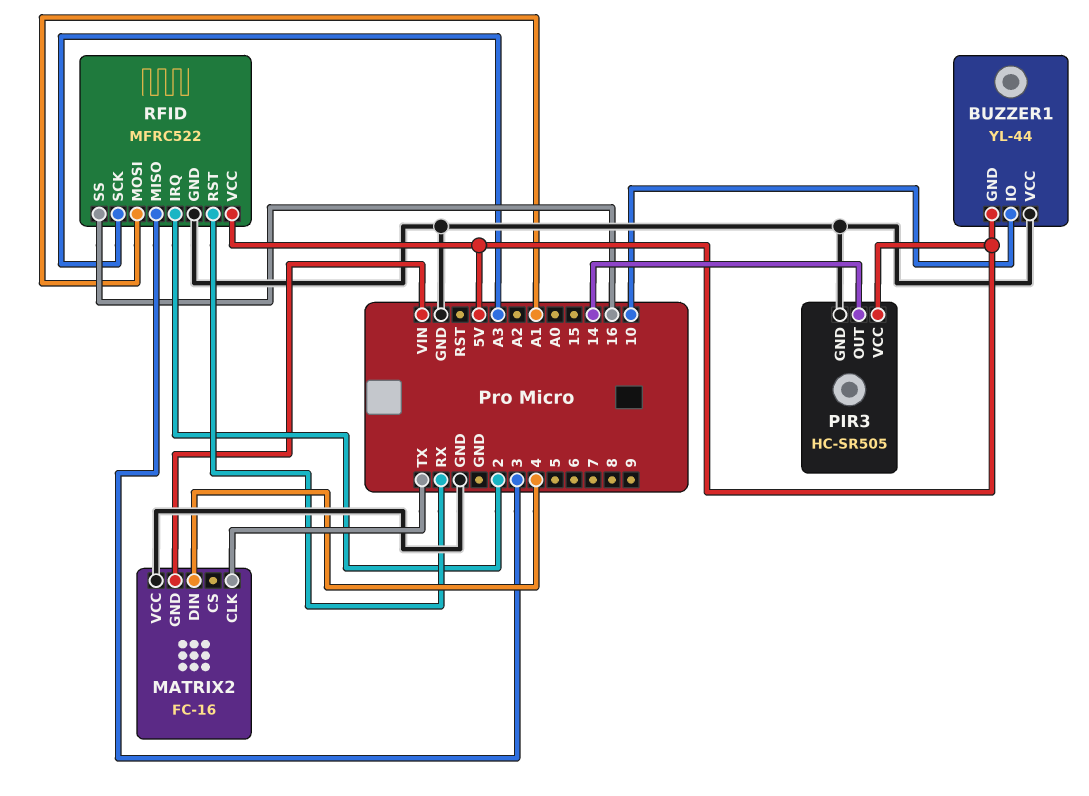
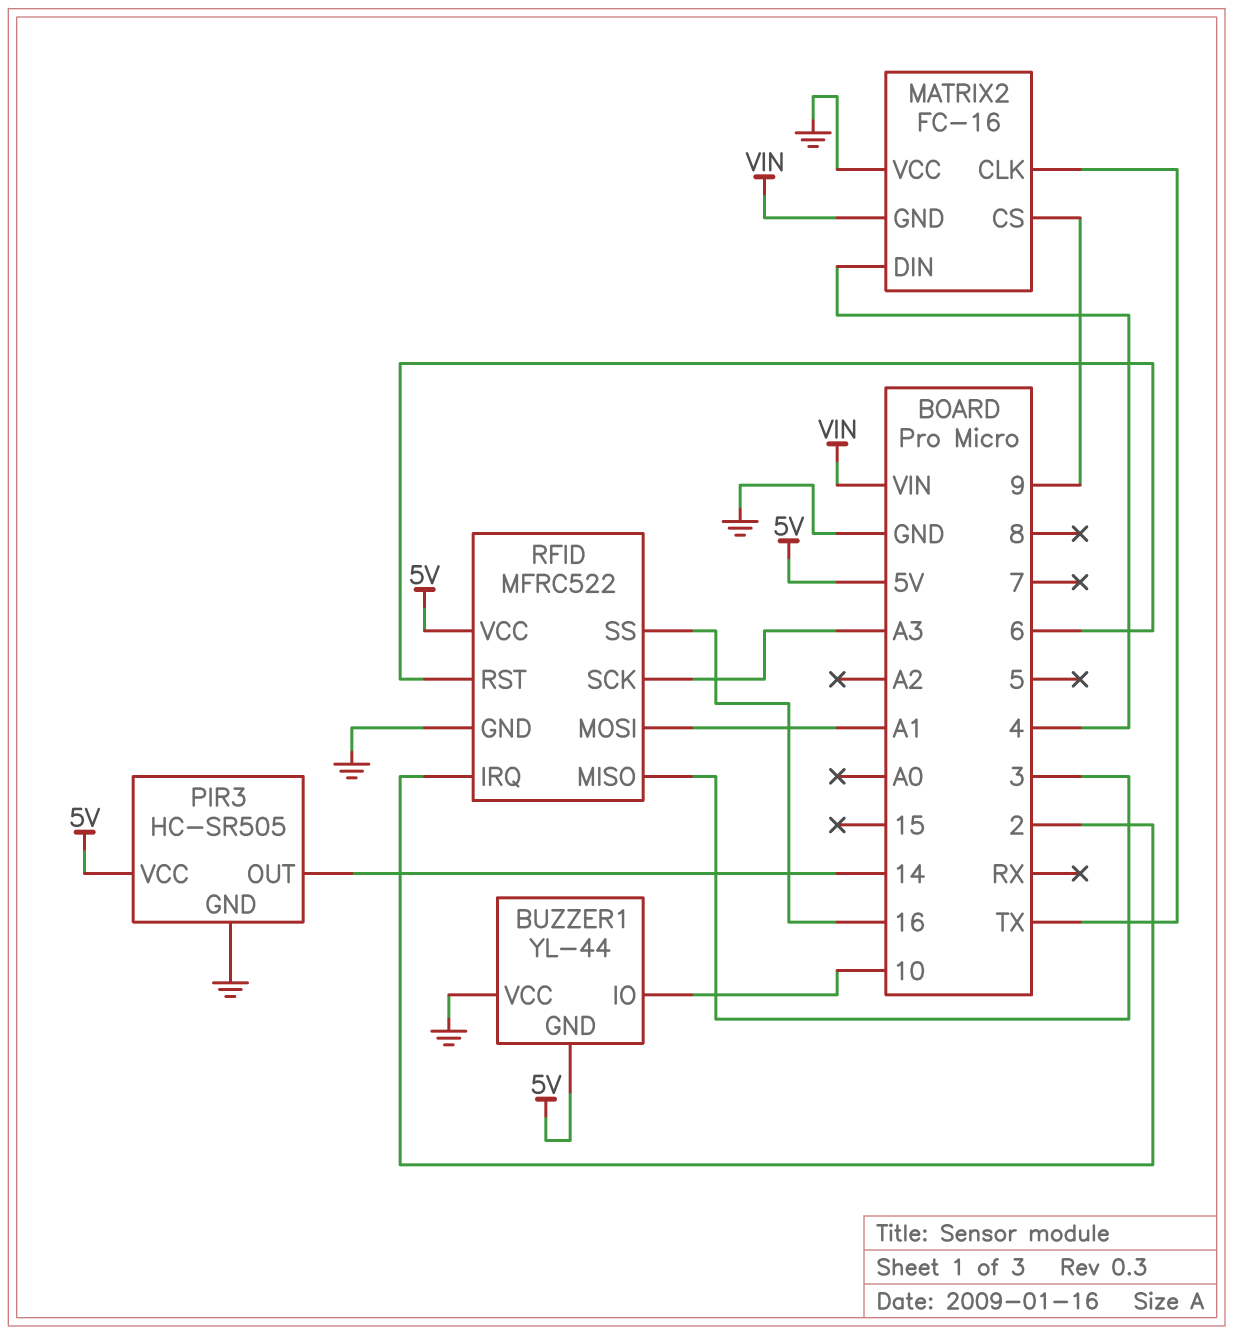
MATRIX2 pin CS: none -> 9
RFID pin RST: RX -> 6

